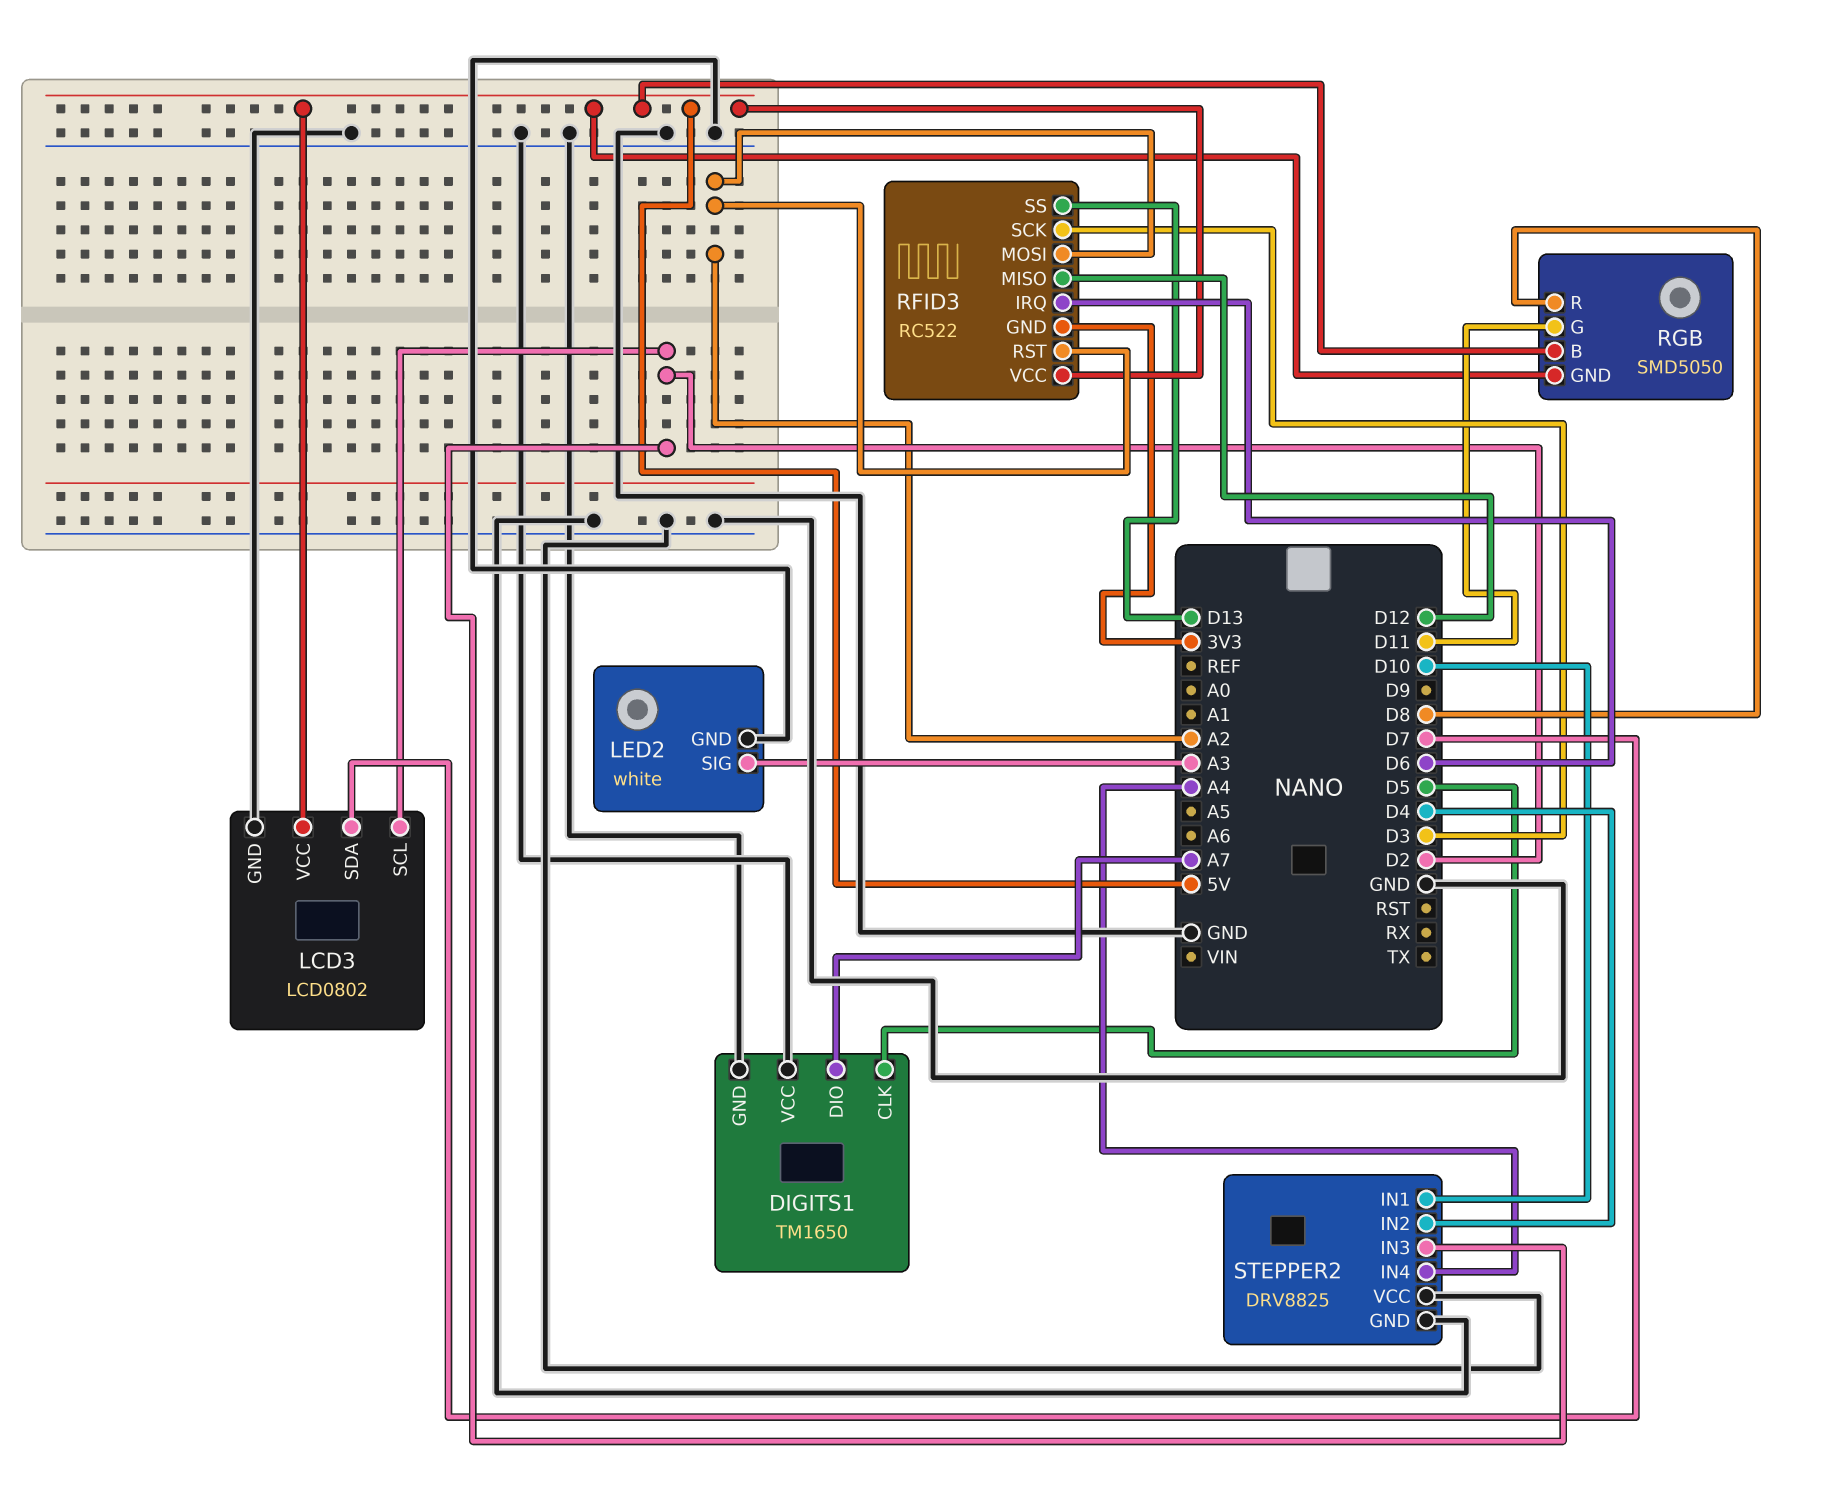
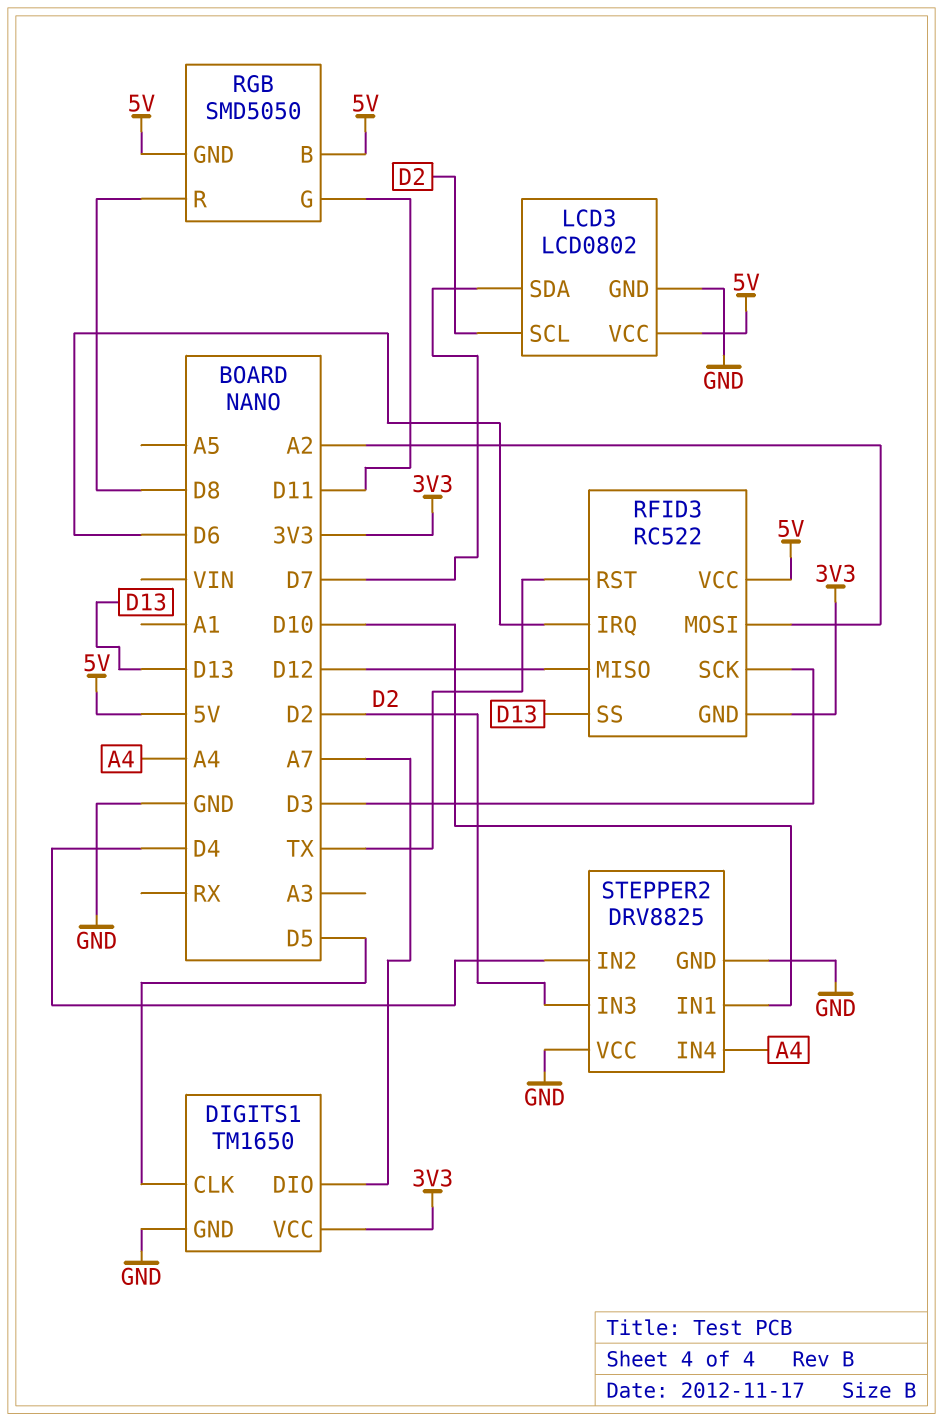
DIGITS1 pin VCC: GND -> 3V3
LED2: white -> none
LED2 pin GND: GND -> none
LED2 pin SIG: A3 -> none
RFID3 pin RST: A2 -> TX

